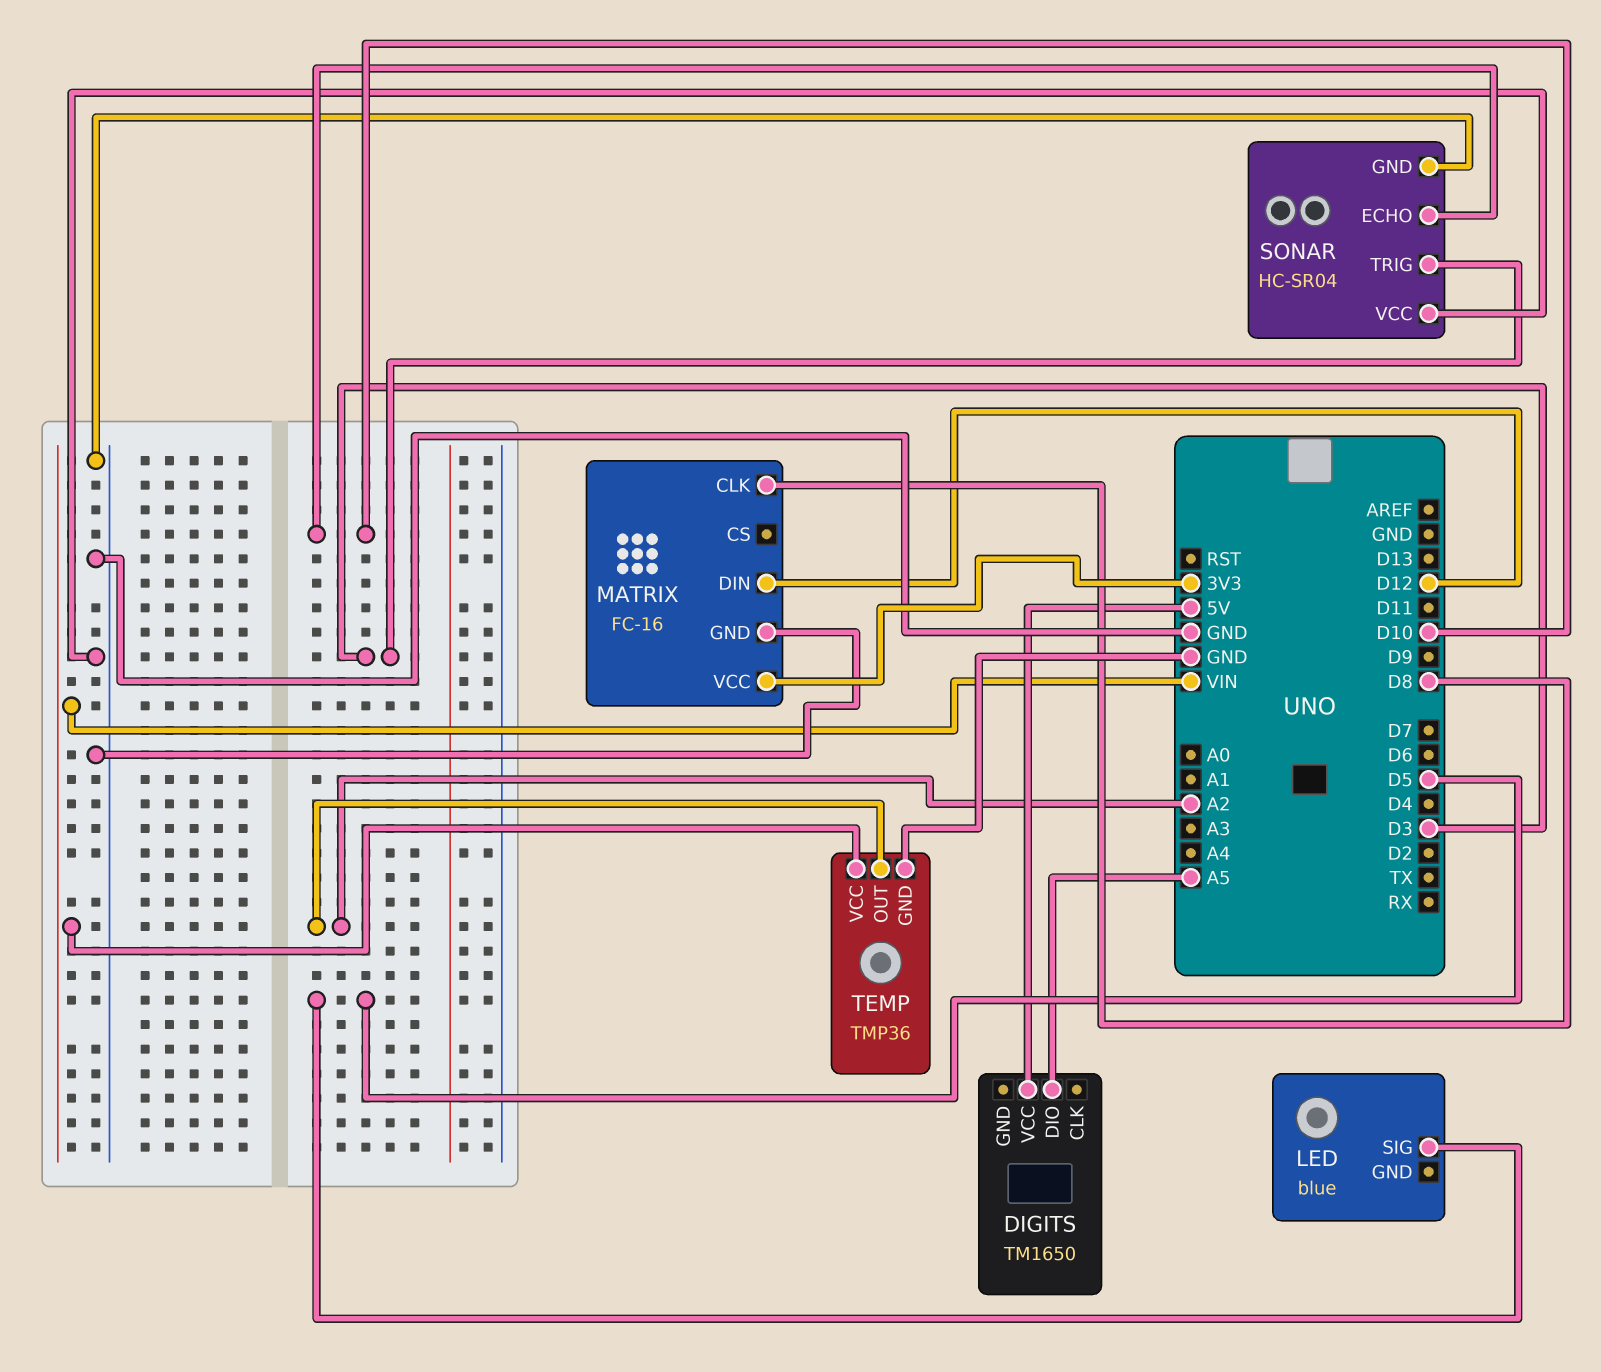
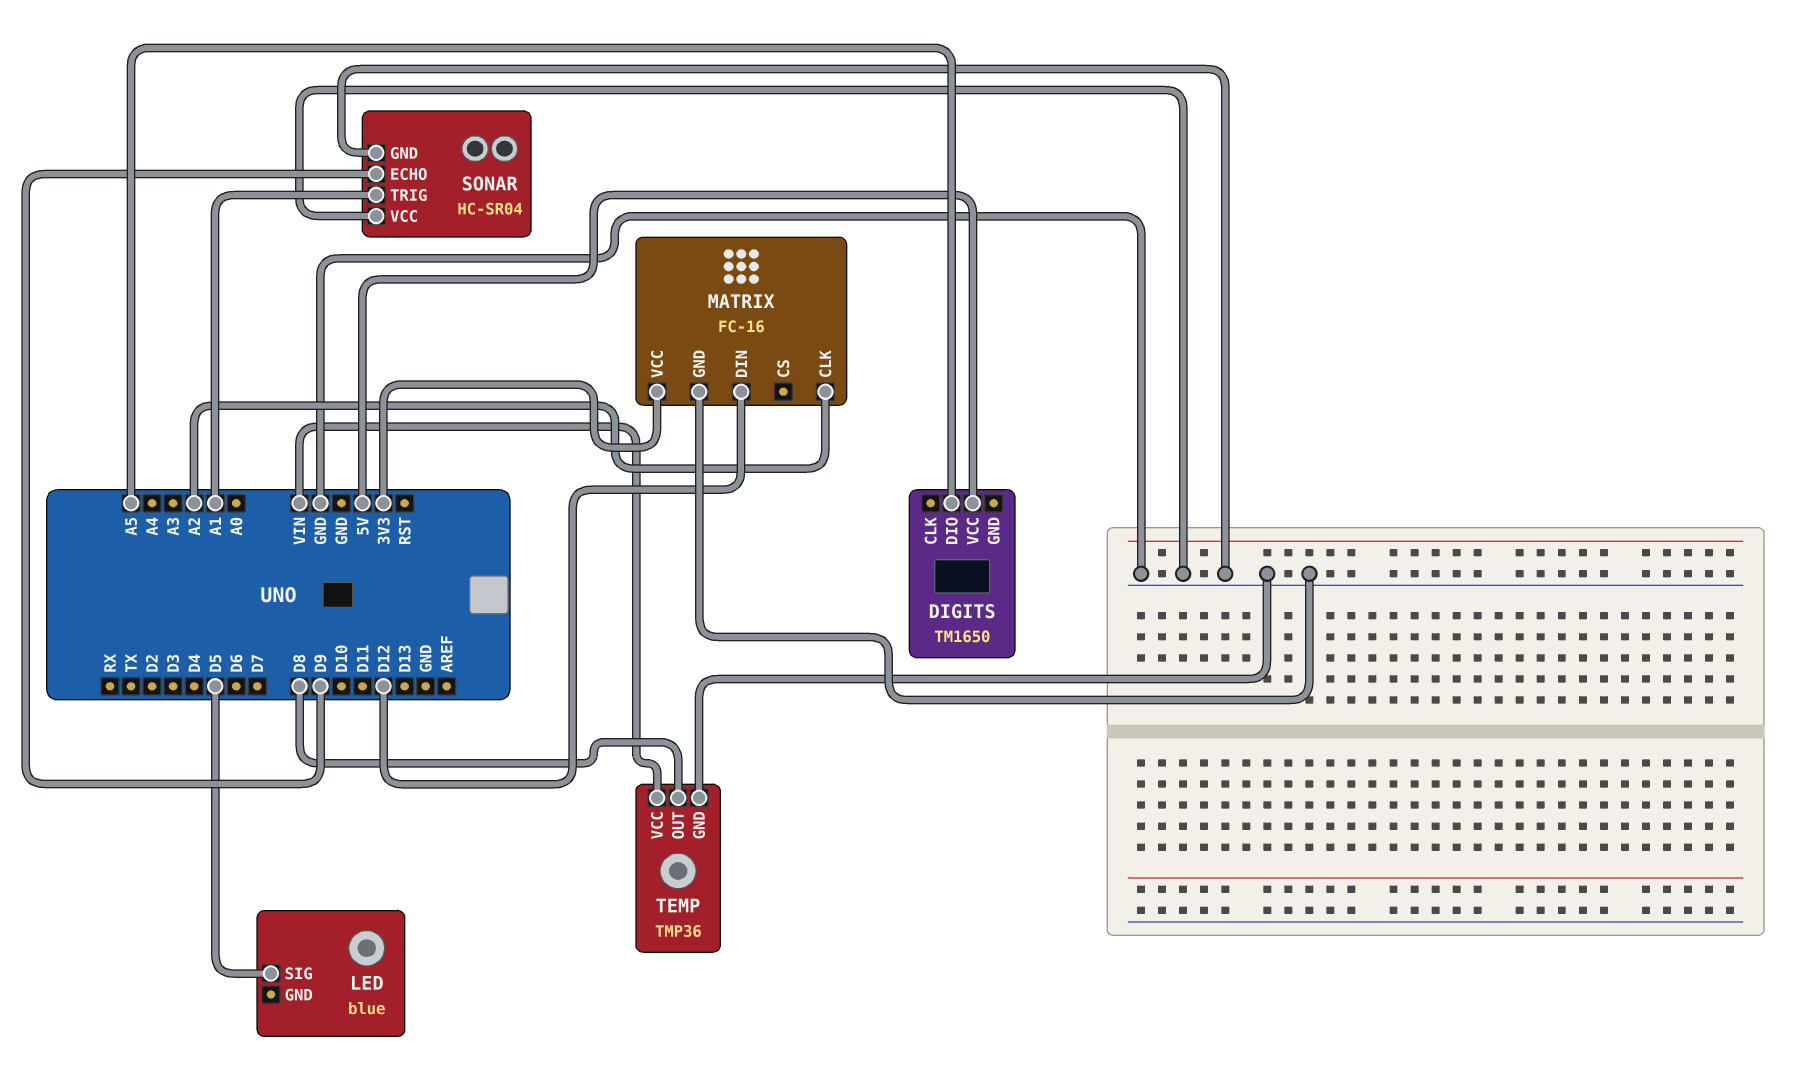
MATRIX pin CLK: D8 -> A2
SONAR pin ECHO: D10 -> D9
SONAR pin TRIG: D3 -> A1
TEMP pin OUT: A2 -> D8

